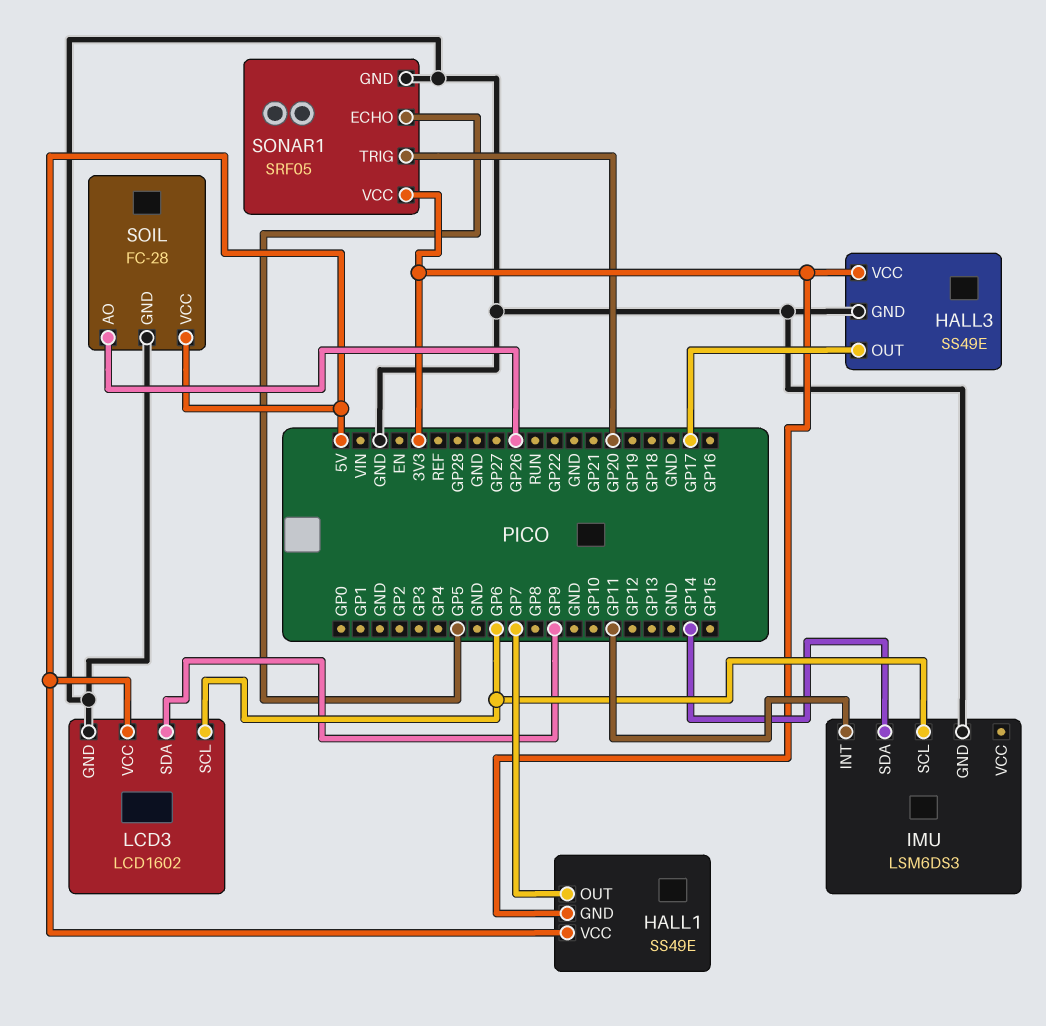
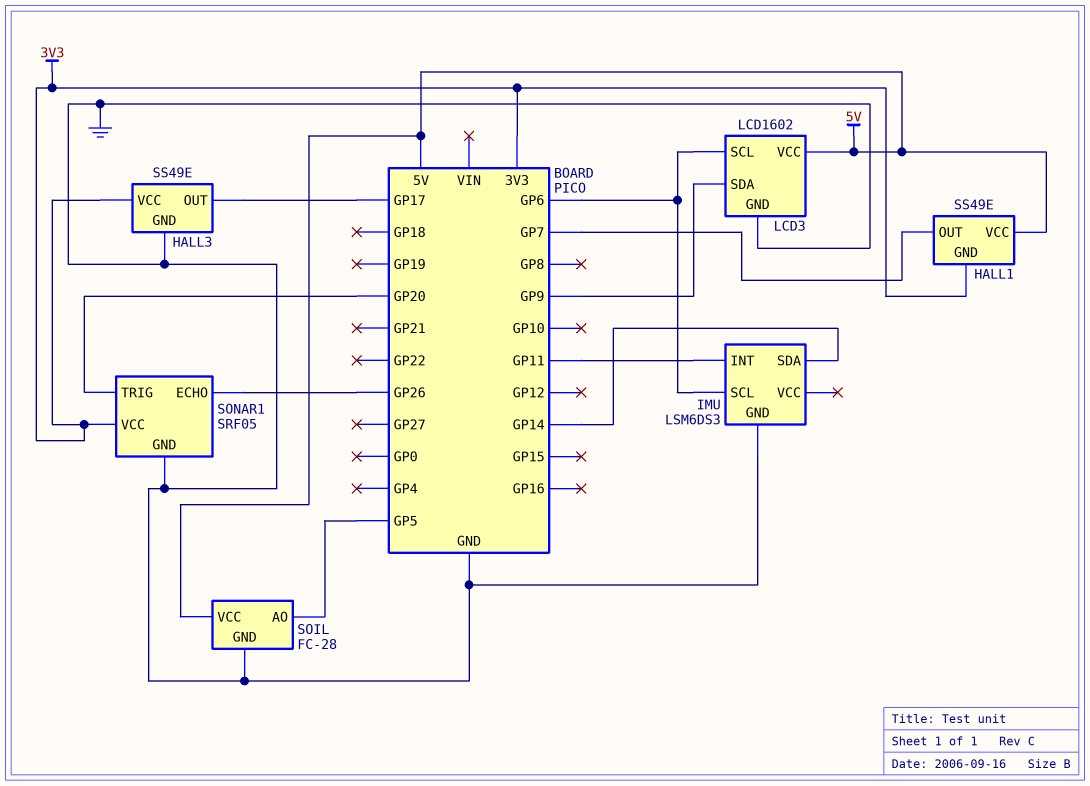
SOIL pin AO: GP26 -> GP5
SONAR1 pin ECHO: GP5 -> GP26

